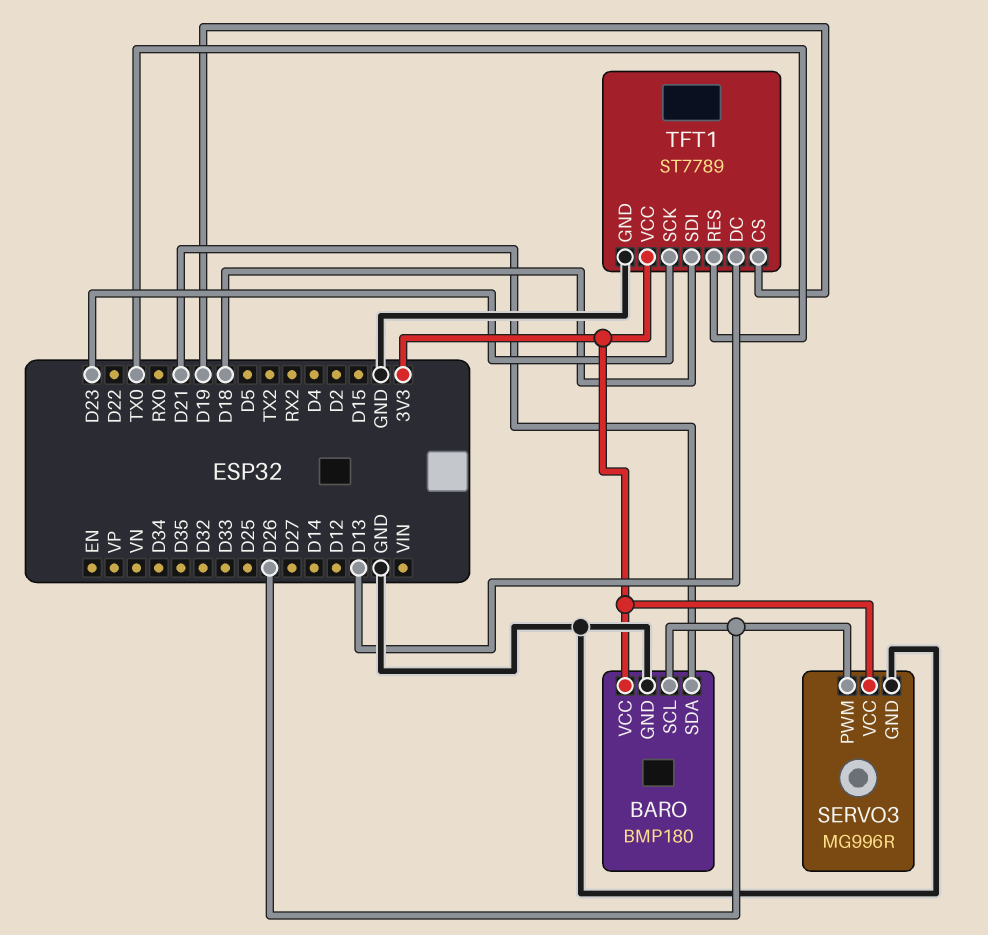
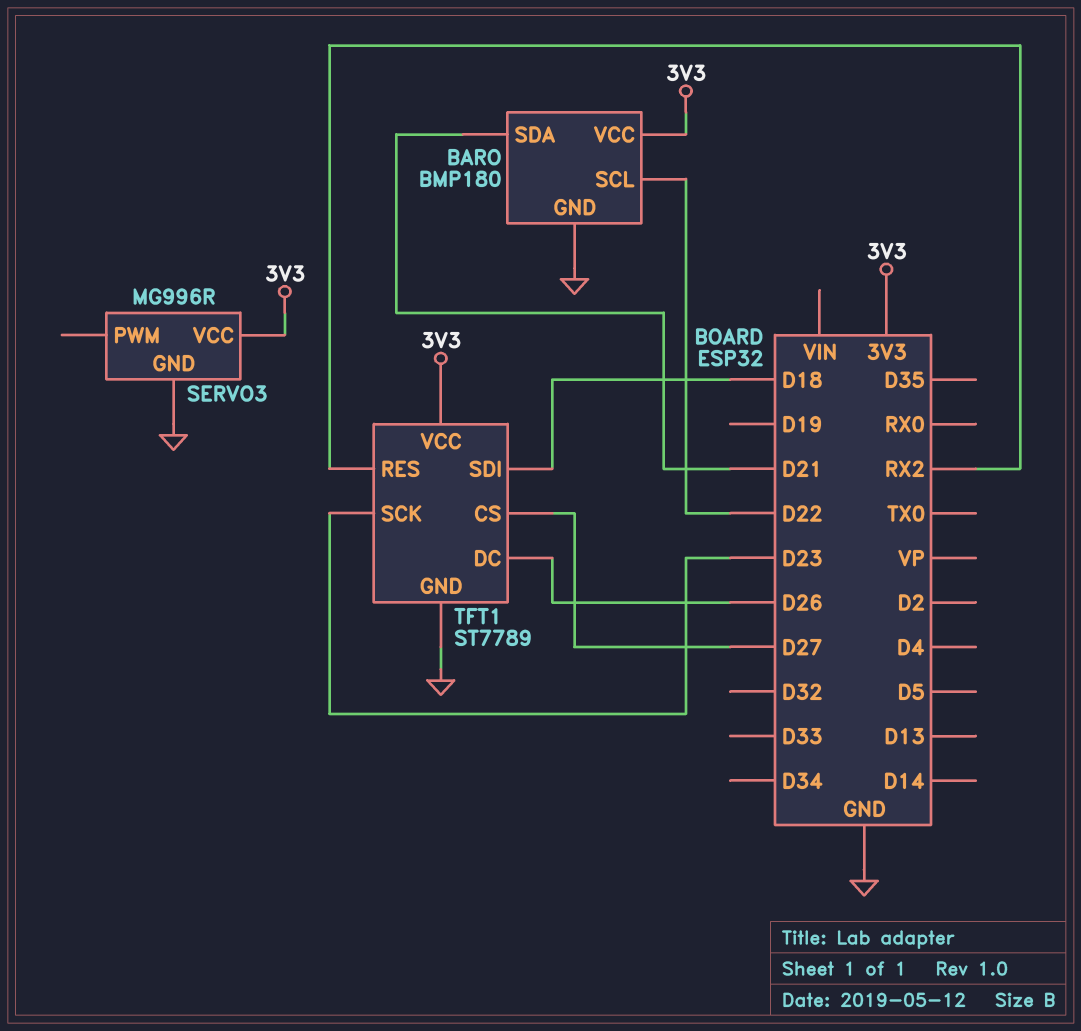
BARO pin SCL: D26 -> D22
SERVO3 pin PWM: D26 -> none
TFT1 pin CS: D19 -> D27
TFT1 pin DC: D13 -> D26
TFT1 pin RES: TX0 -> RX2

